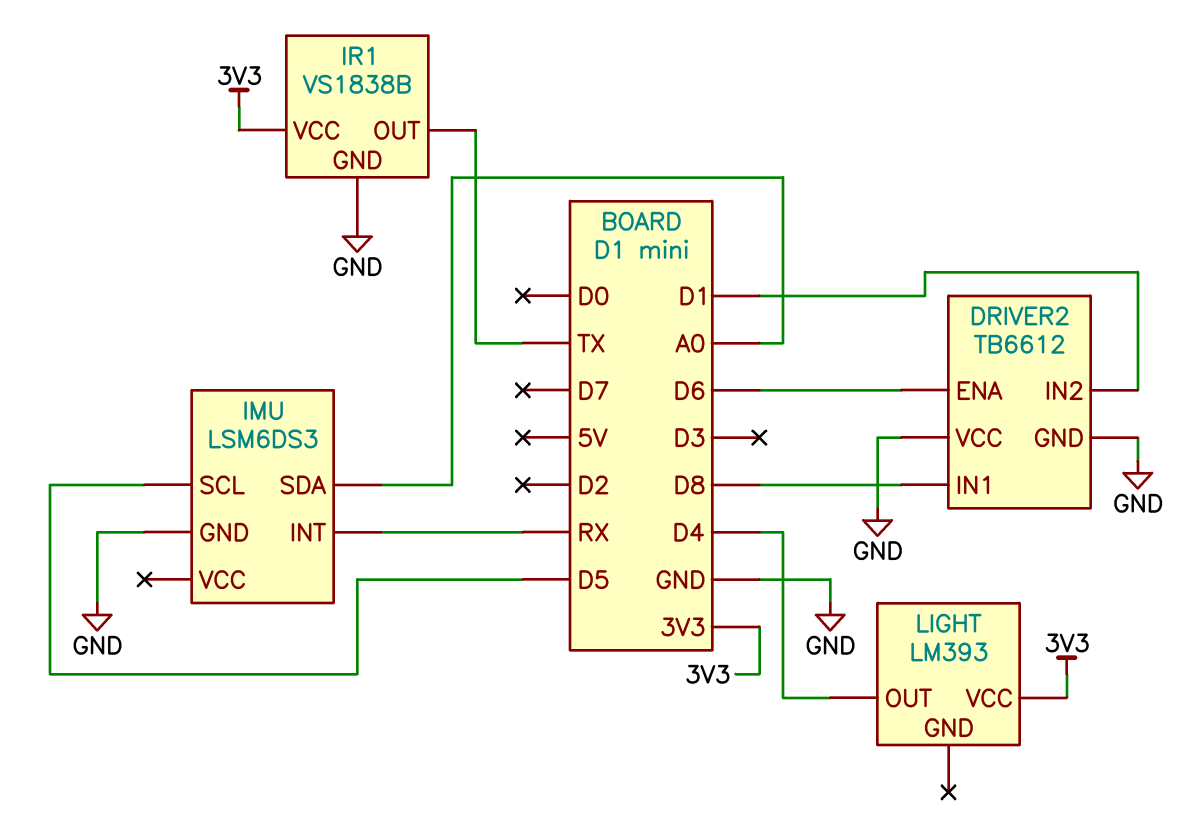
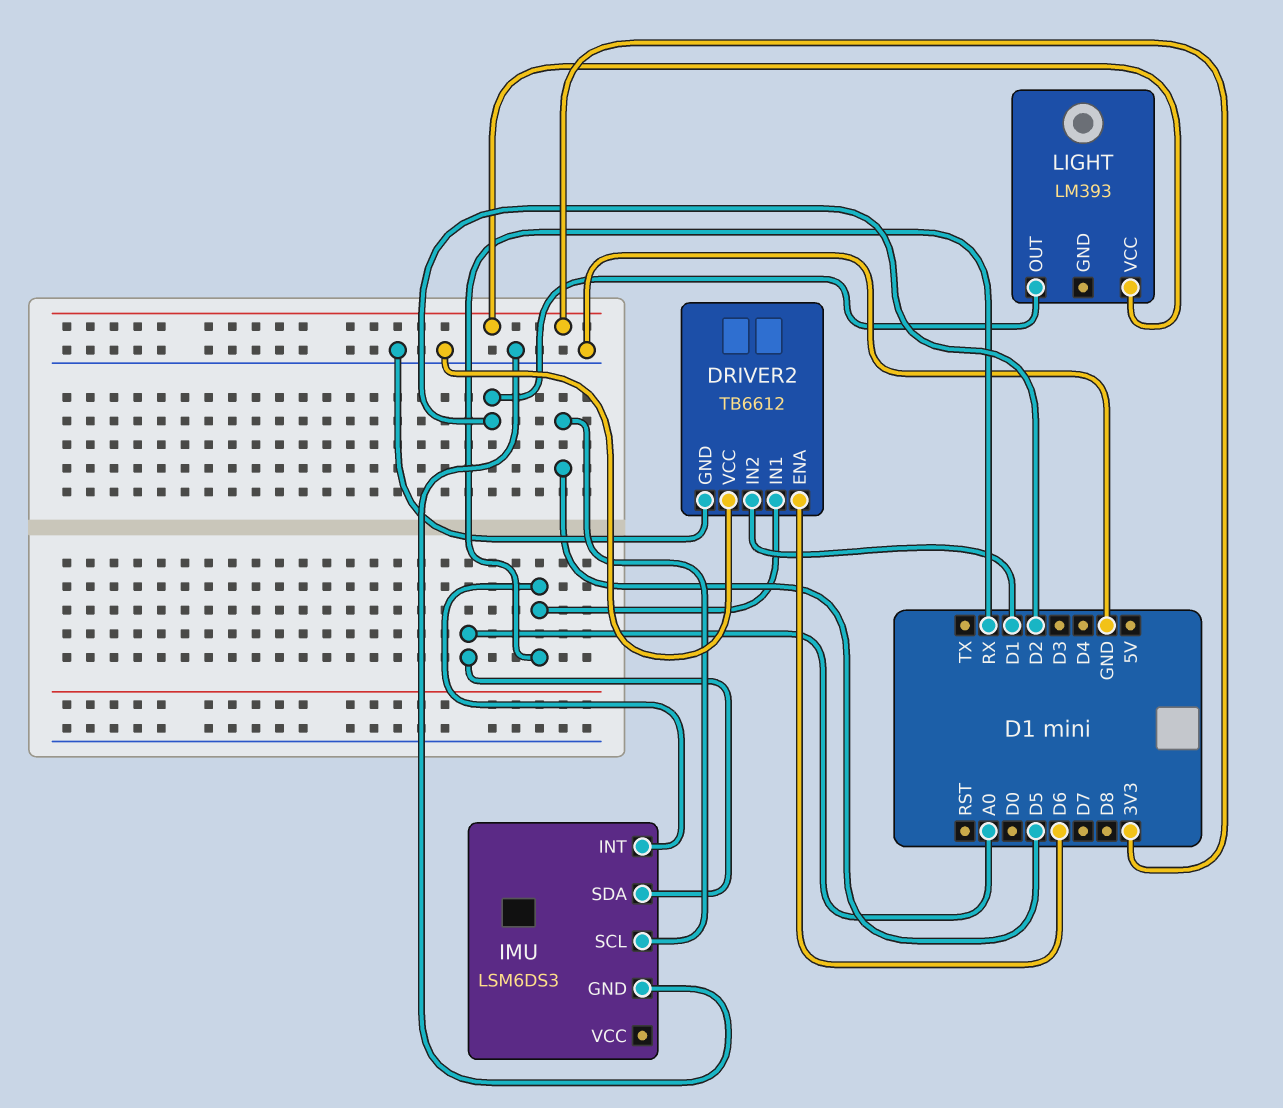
DRIVER2 pin IN1: D8 -> RX
IR1: VS1838B -> none
IR1 pin GND: GND -> none
IR1 pin OUT: TX -> none
IR1 pin VCC: 3V3 -> none
LIGHT pin OUT: D4 -> D2

